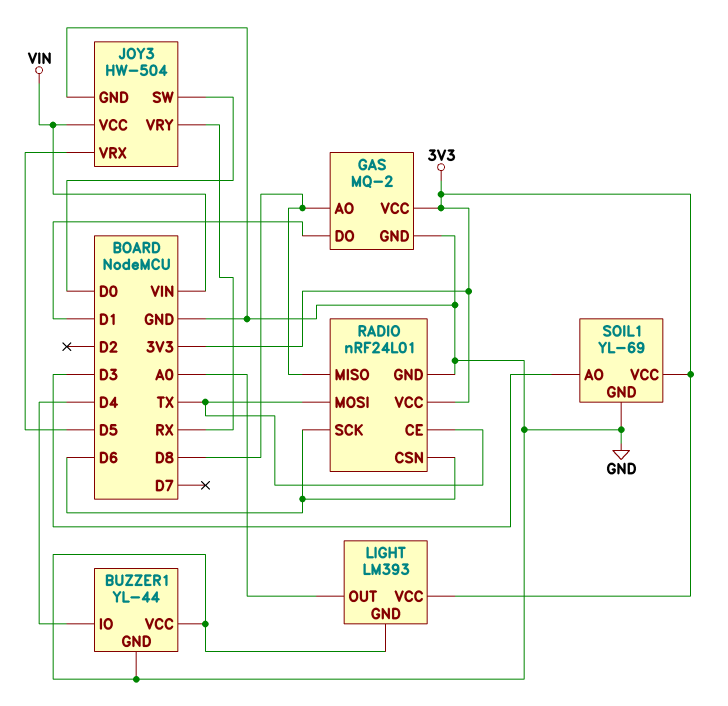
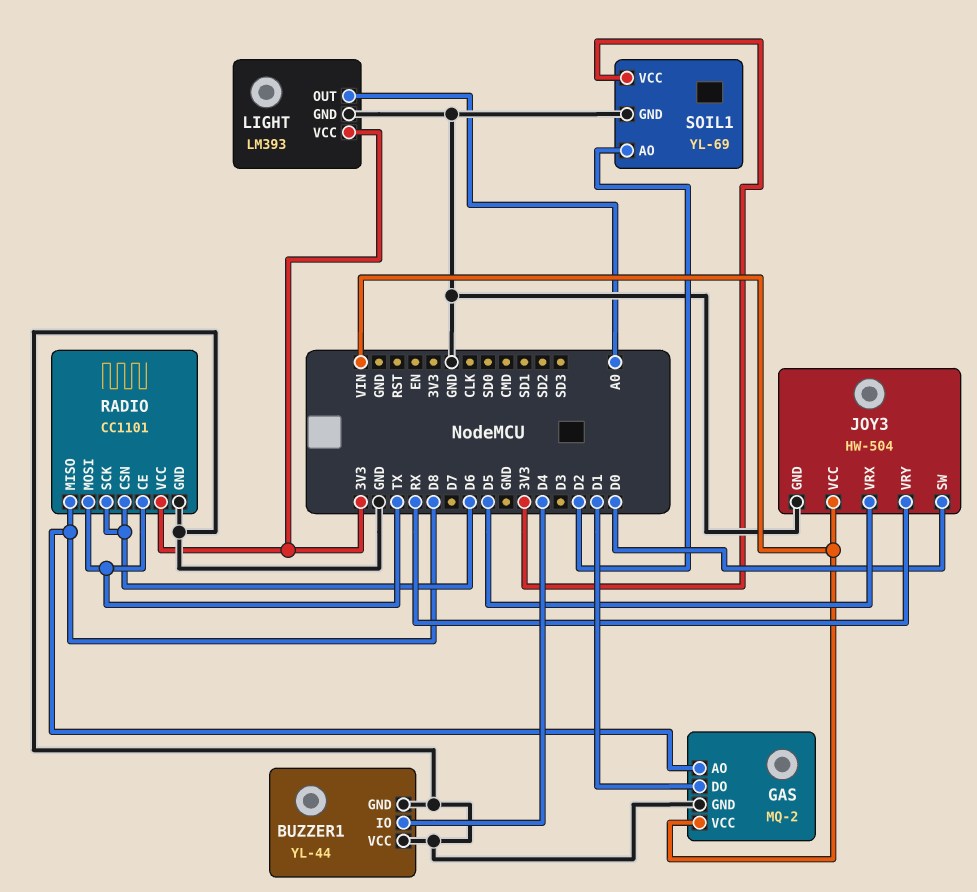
GAS pin VCC: 3V3 -> VIN
RADIO: nRF24L01 -> CC1101
SOIL1 pin AO: D3 -> D2

